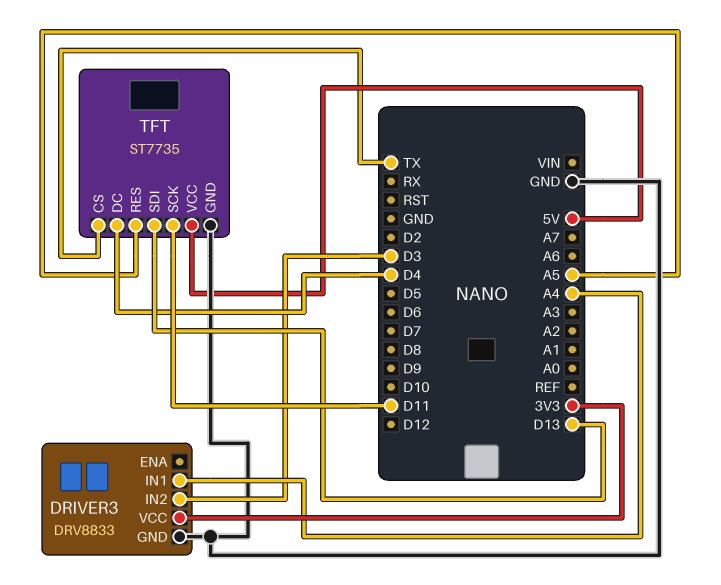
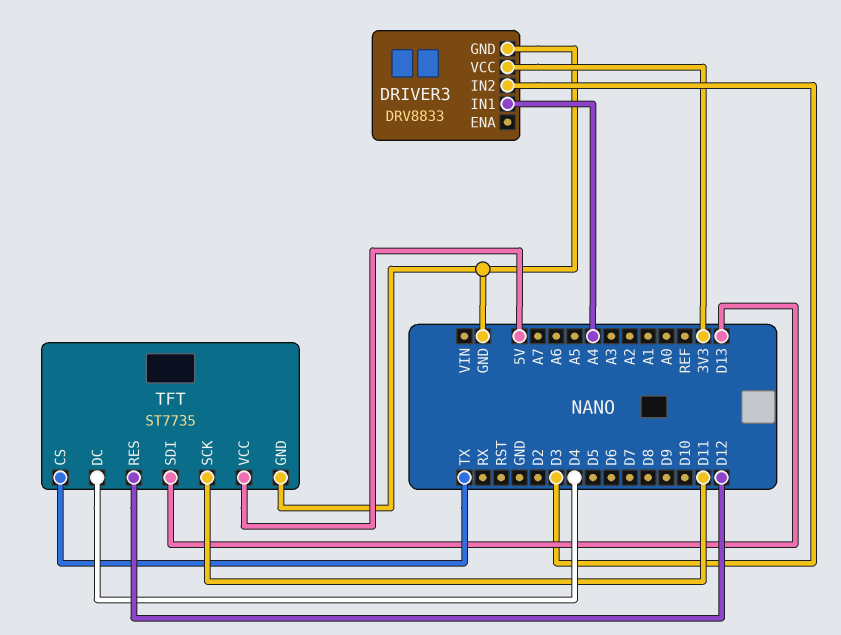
TFT pin RES: A5 -> D12

